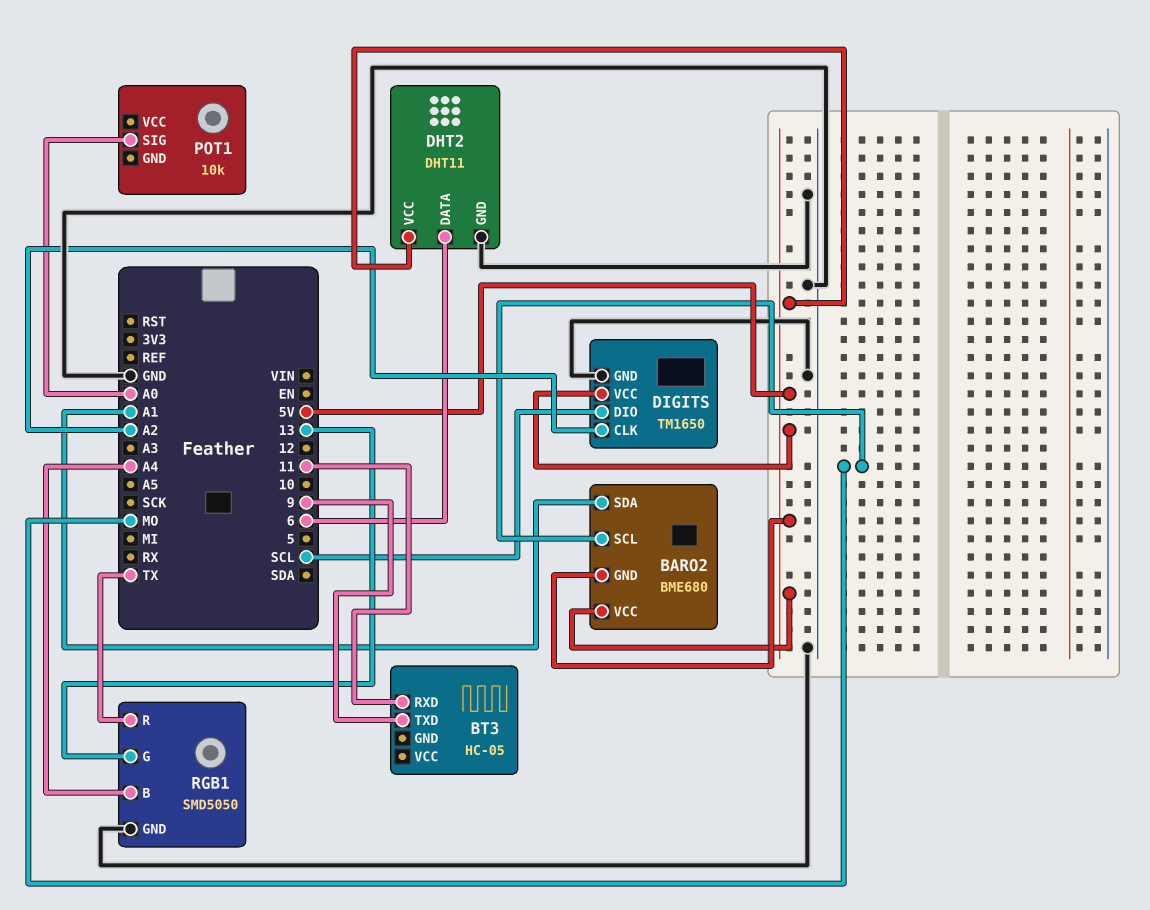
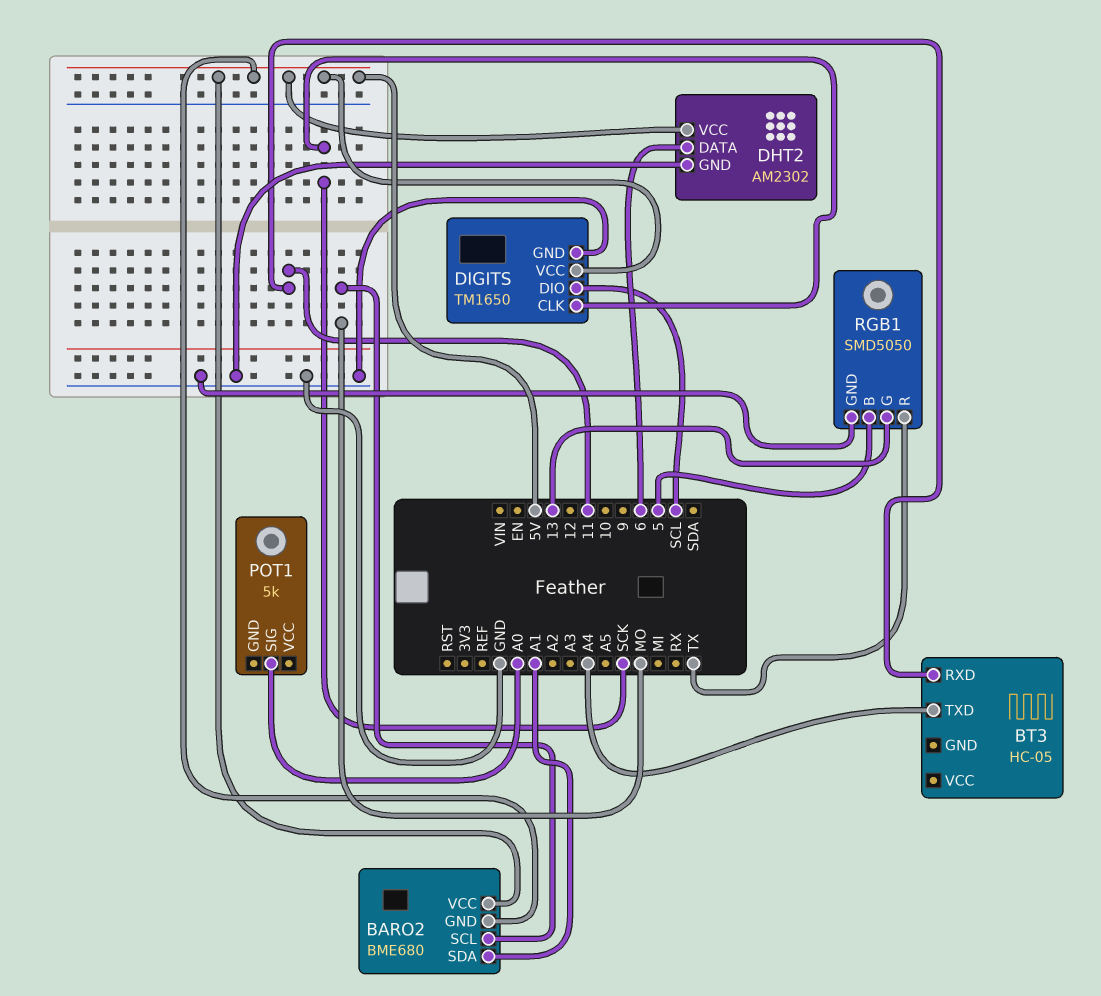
BT3 pin TXD: 9 -> A4
DHT2: DHT11 -> AM2302
DIGITS pin CLK: A2 -> SCK
POT1: 10k -> 5k
RGB1 pin B: A4 -> 5

